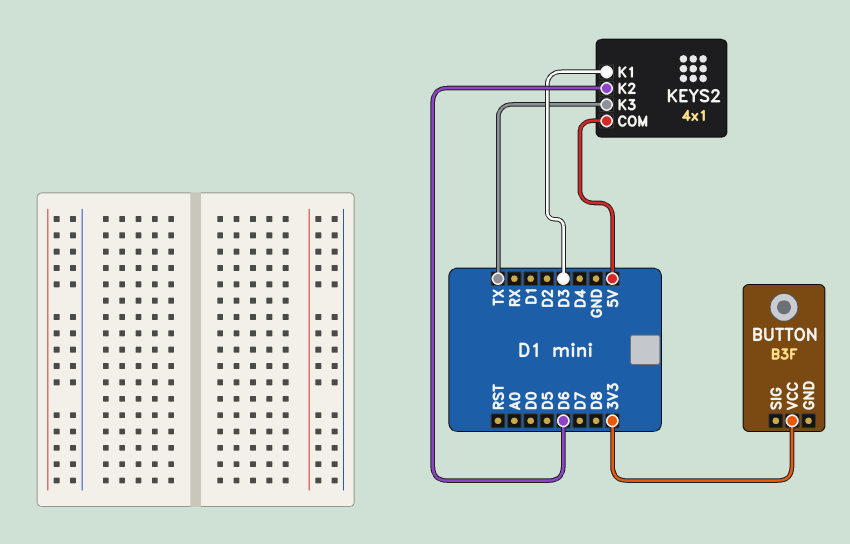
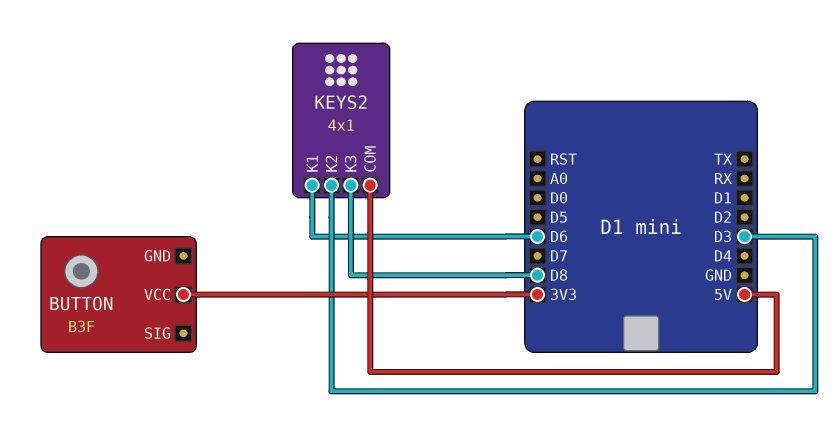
KEYS2 pin K1: D3 -> D6
KEYS2 pin K2: D6 -> D3
KEYS2 pin K3: TX -> D8

